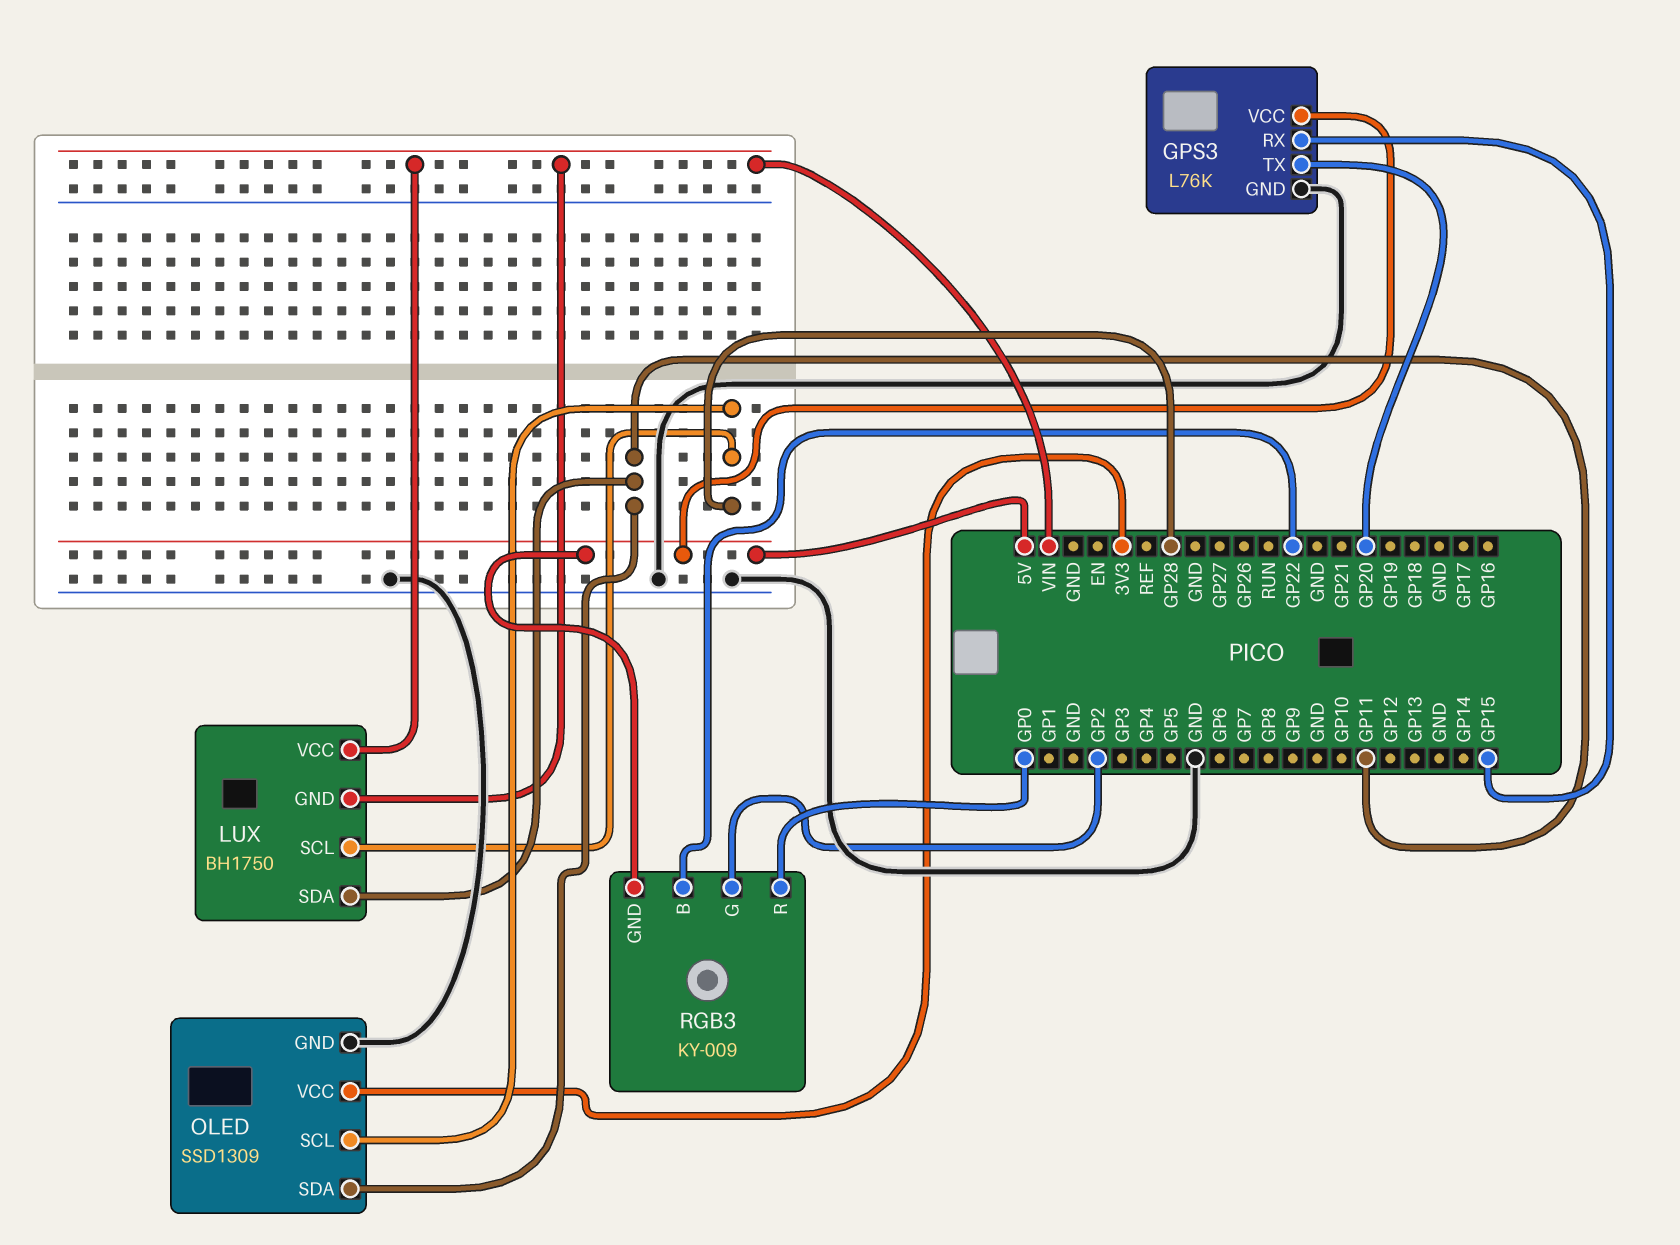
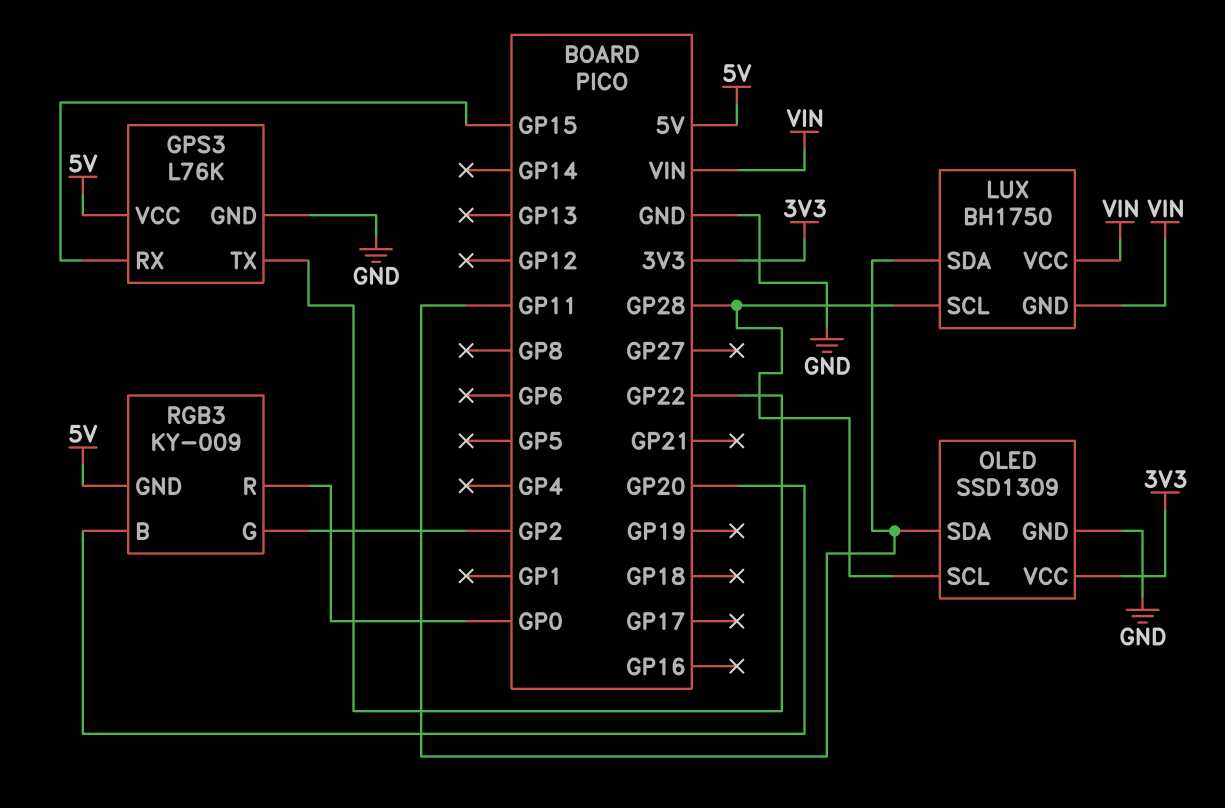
GPS3 pin TX: GP20 -> GP22
RGB3 pin B: GP22 -> GP20

